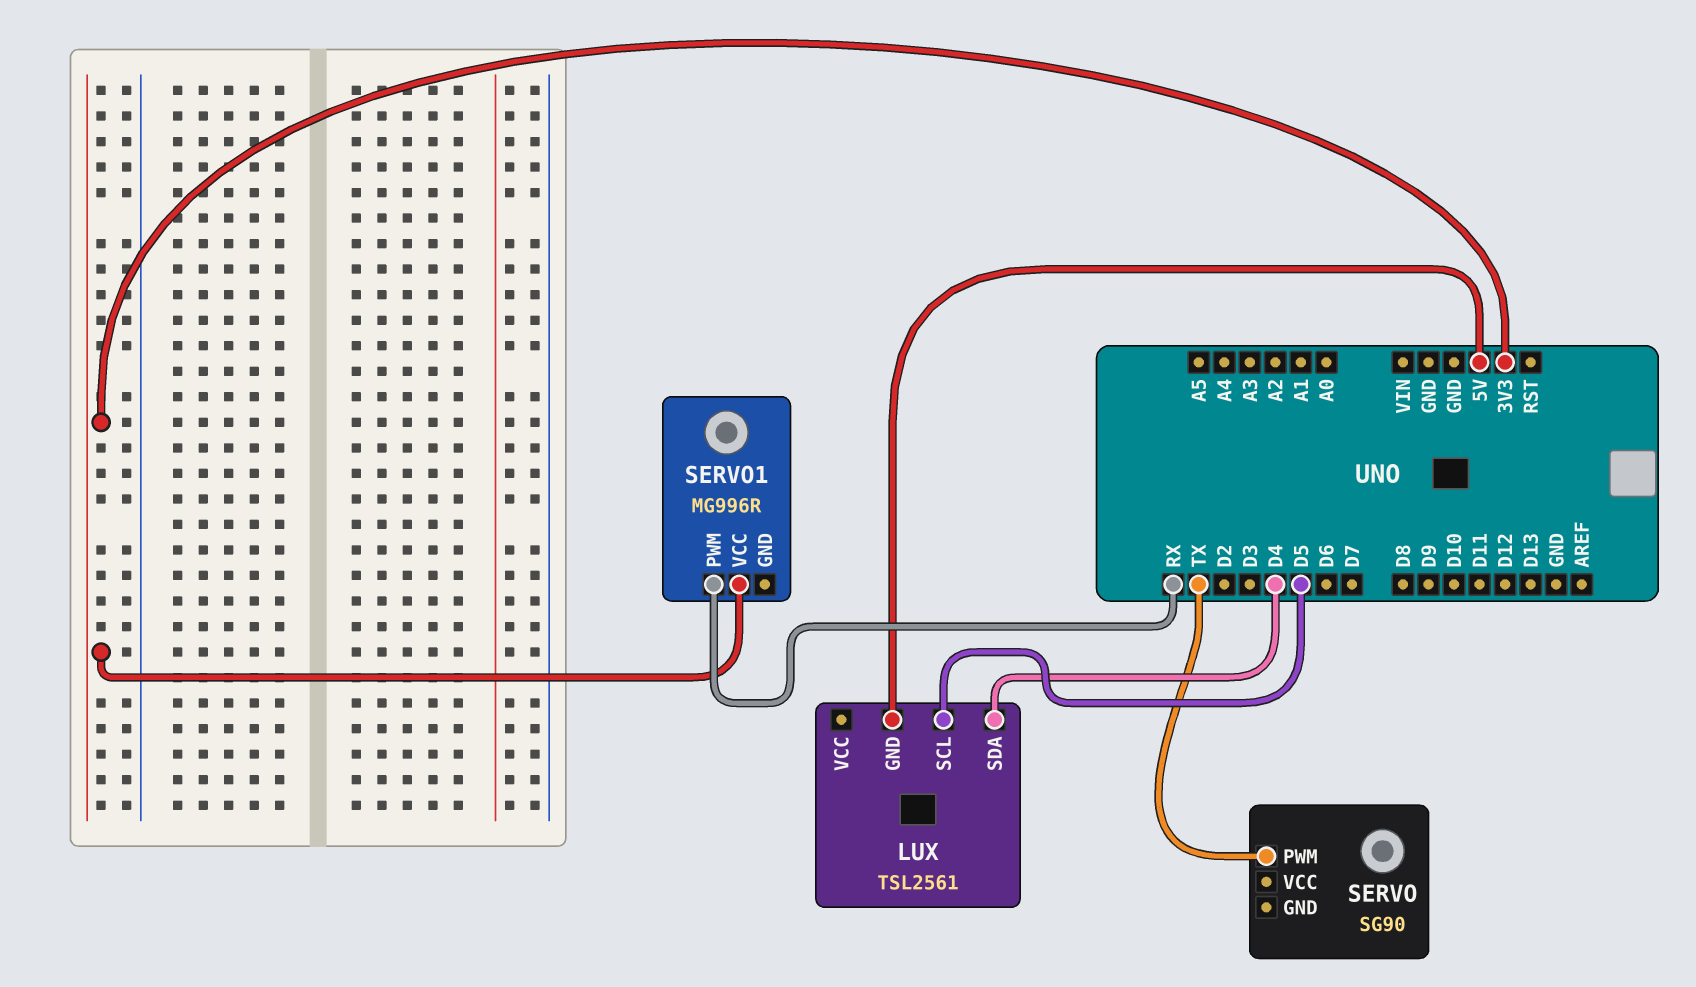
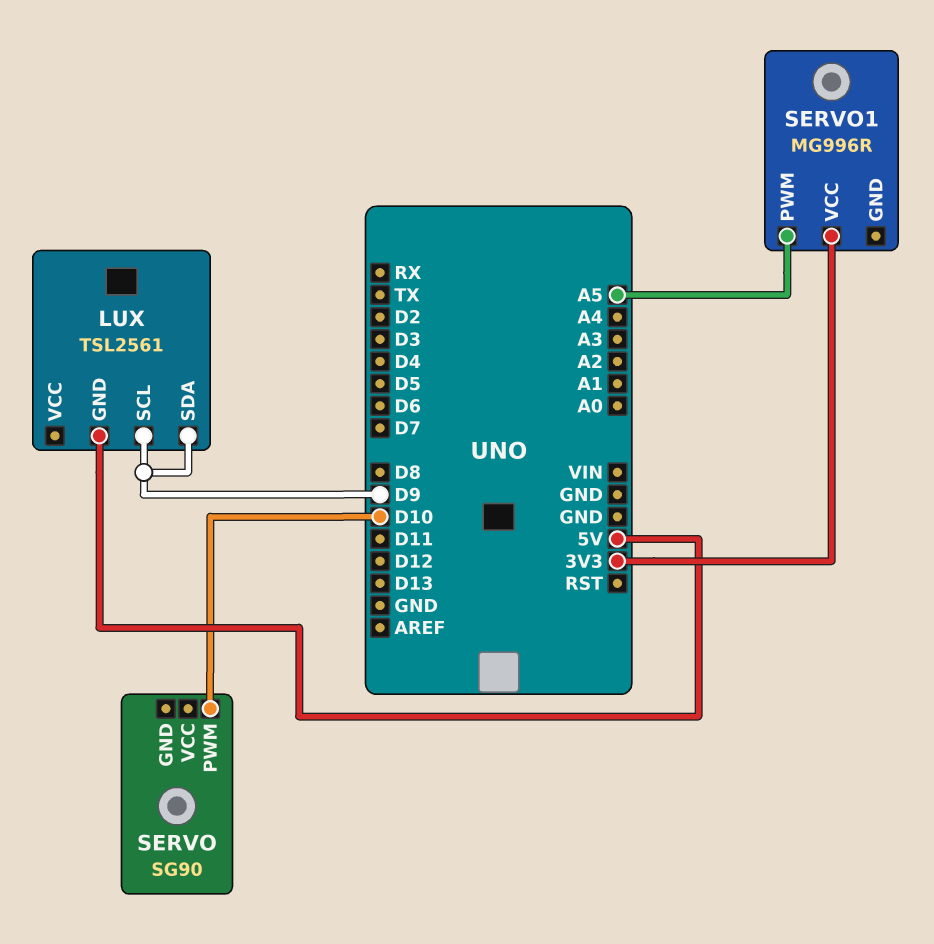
LUX pin SCL: D5 -> D9
LUX pin SDA: D4 -> D9
SERVO pin PWM: TX -> D10
SERVO1 pin PWM: RX -> A5

